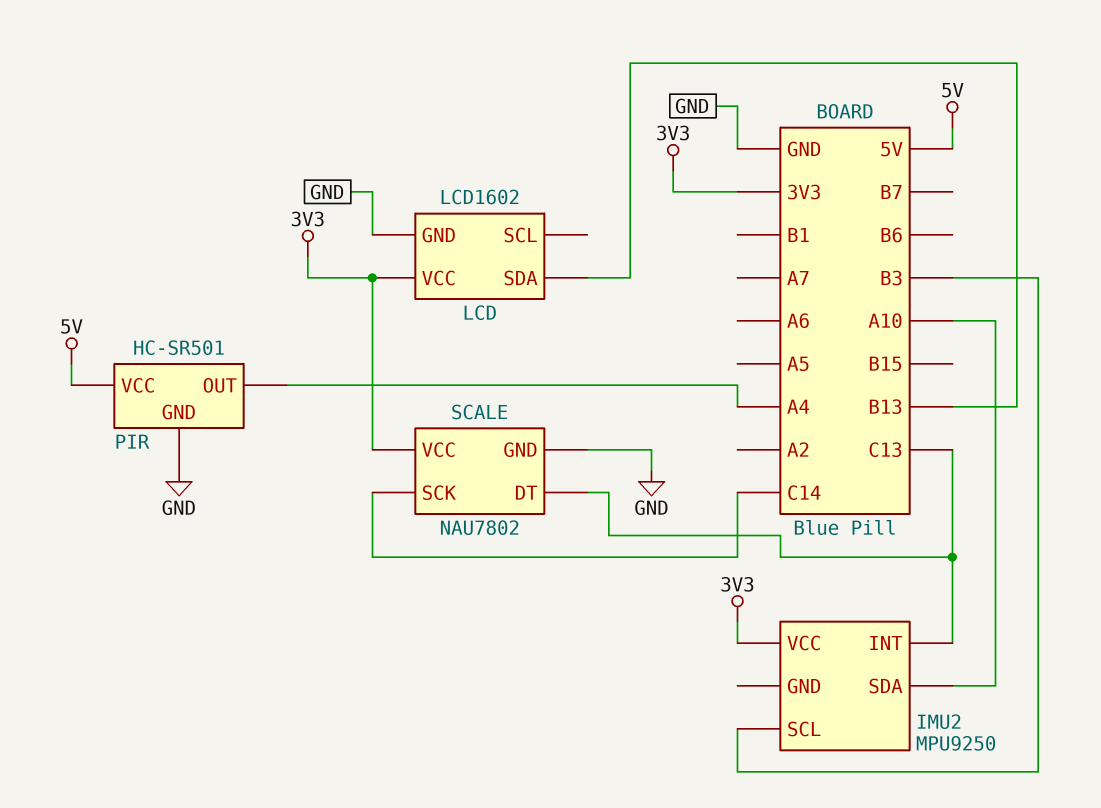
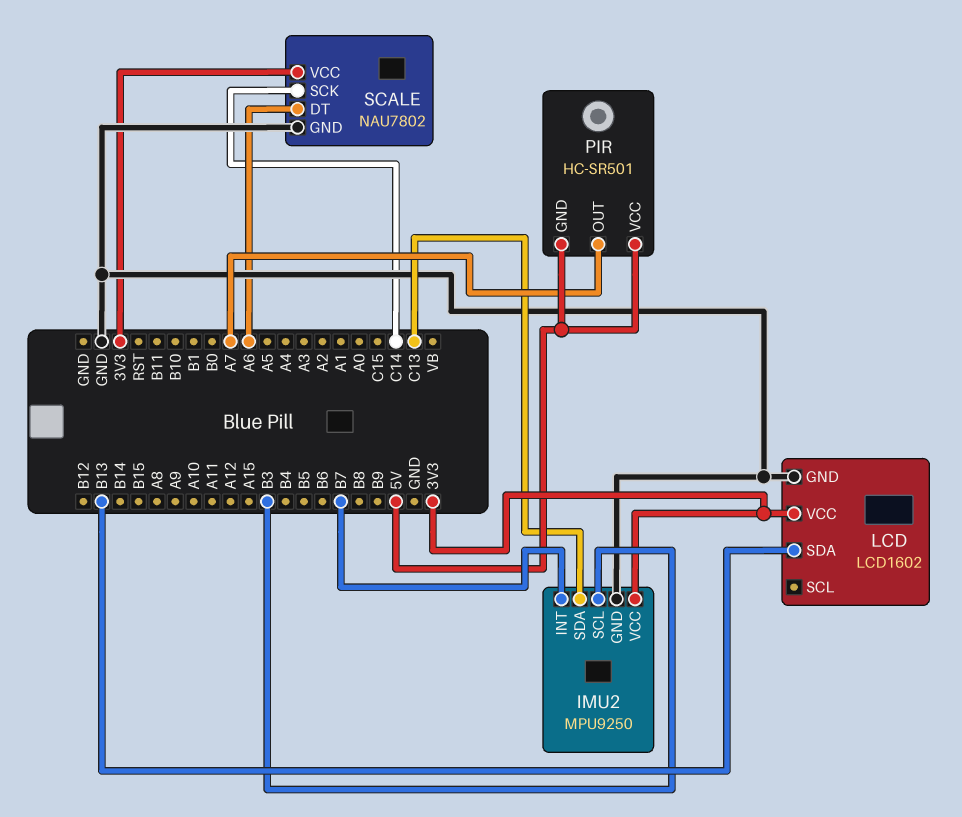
IMU2 pin GND: none -> GND
IMU2 pin INT: C13 -> B7
IMU2 pin SDA: A10 -> C13
PIR pin GND: GND -> 5V
PIR pin OUT: A4 -> A7
SCALE pin DT: C13 -> A6

